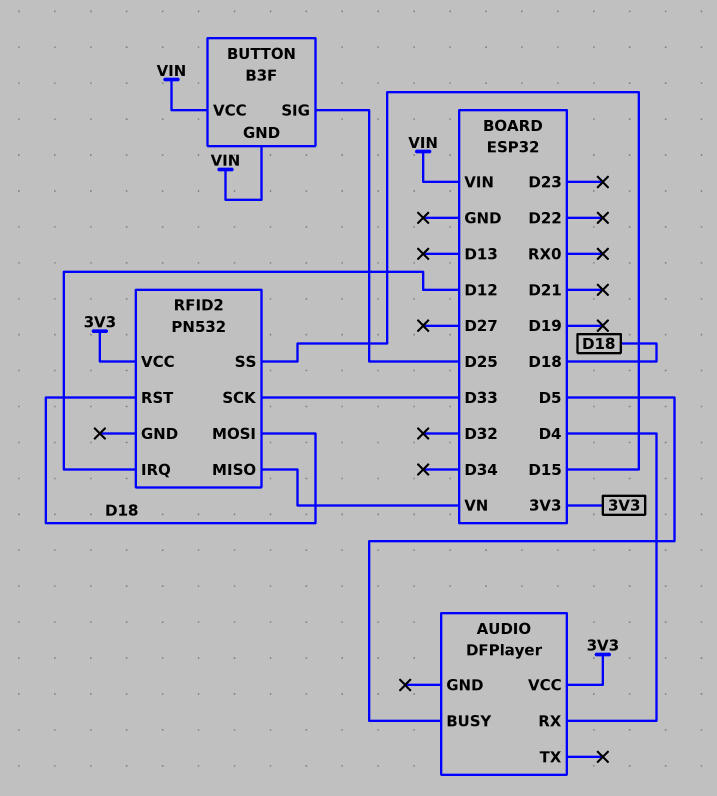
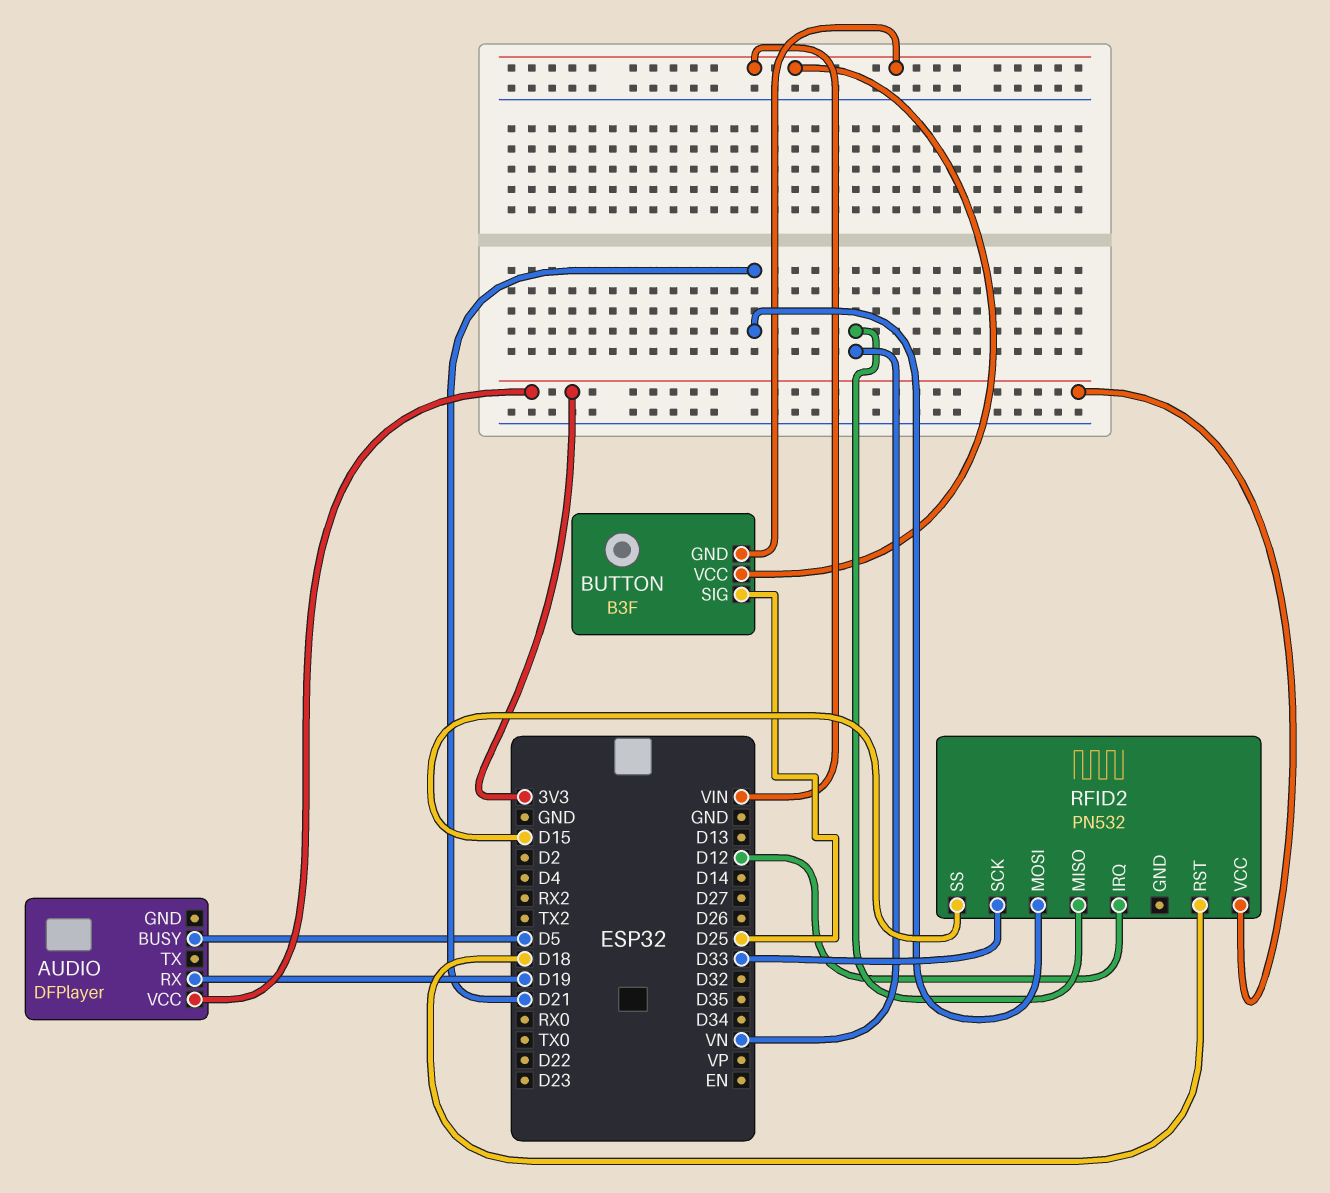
AUDIO pin RX: D4 -> D19
RFID2 pin MOSI: D18 -> D21

